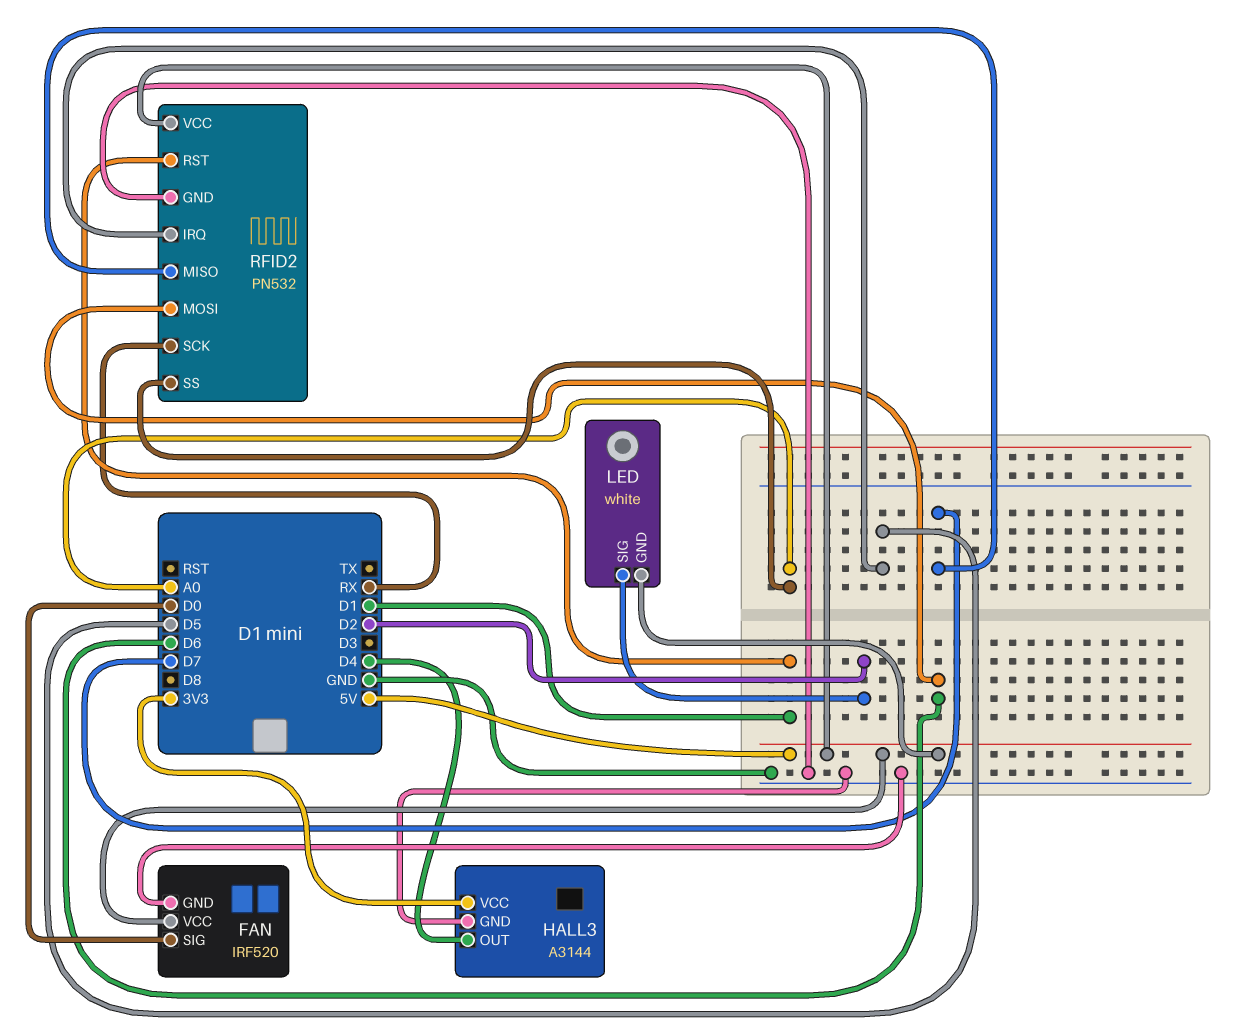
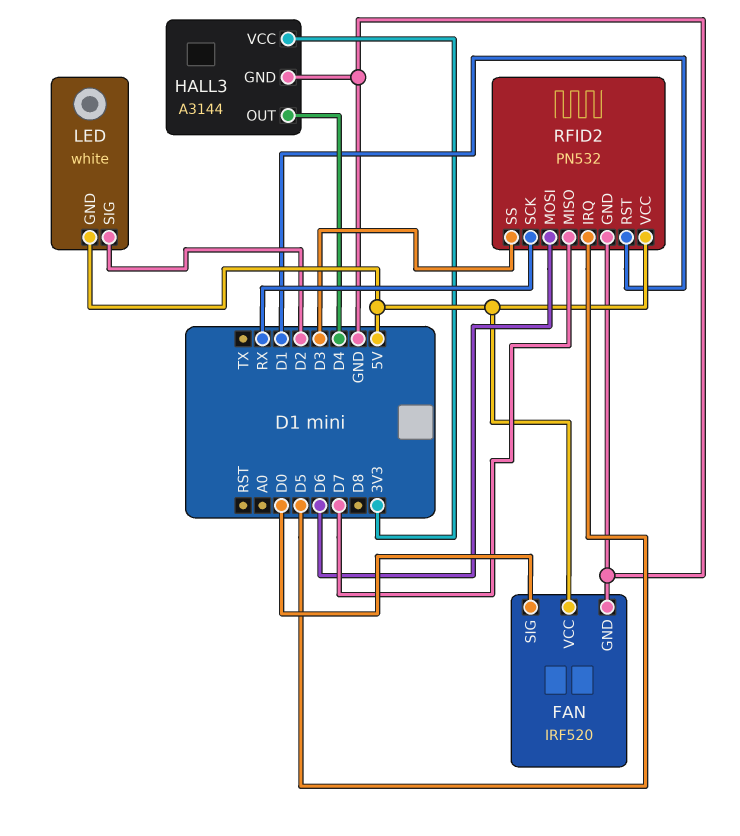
RFID2 pin SS: A0 -> D3

